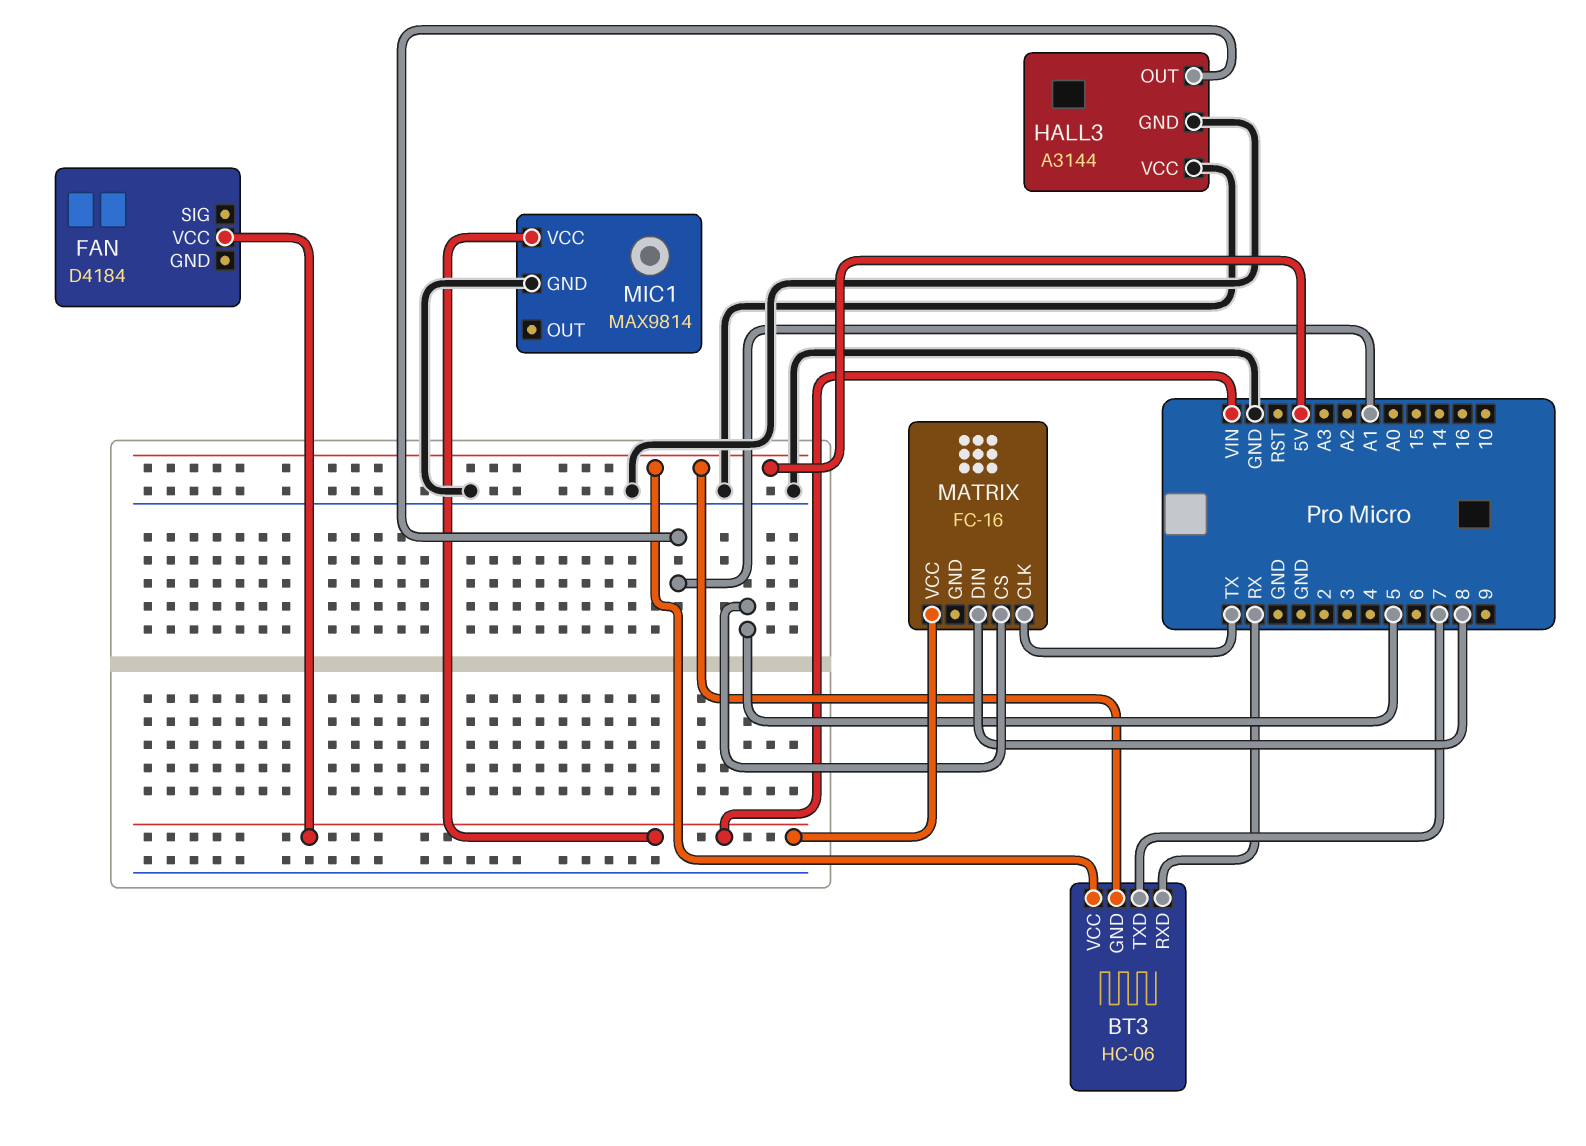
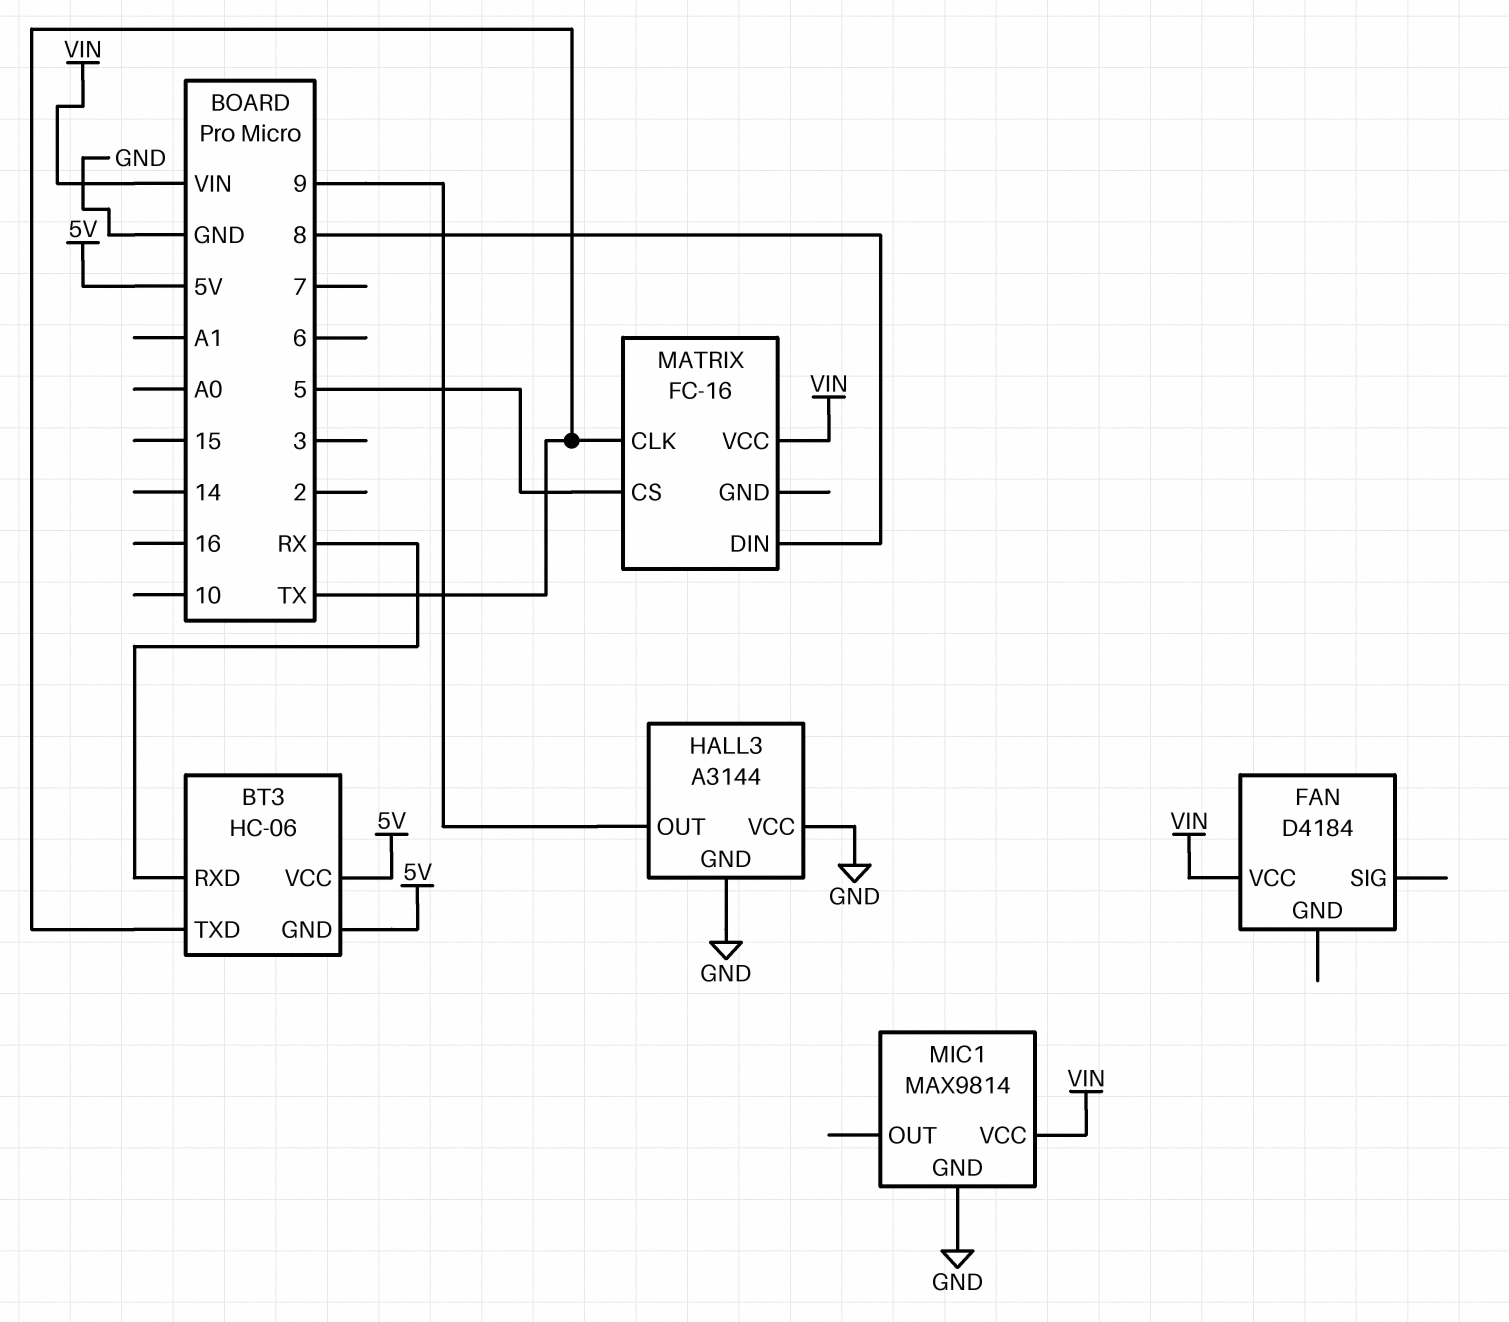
BT3 pin TXD: 7 -> TX
HALL3 pin OUT: A1 -> 9

